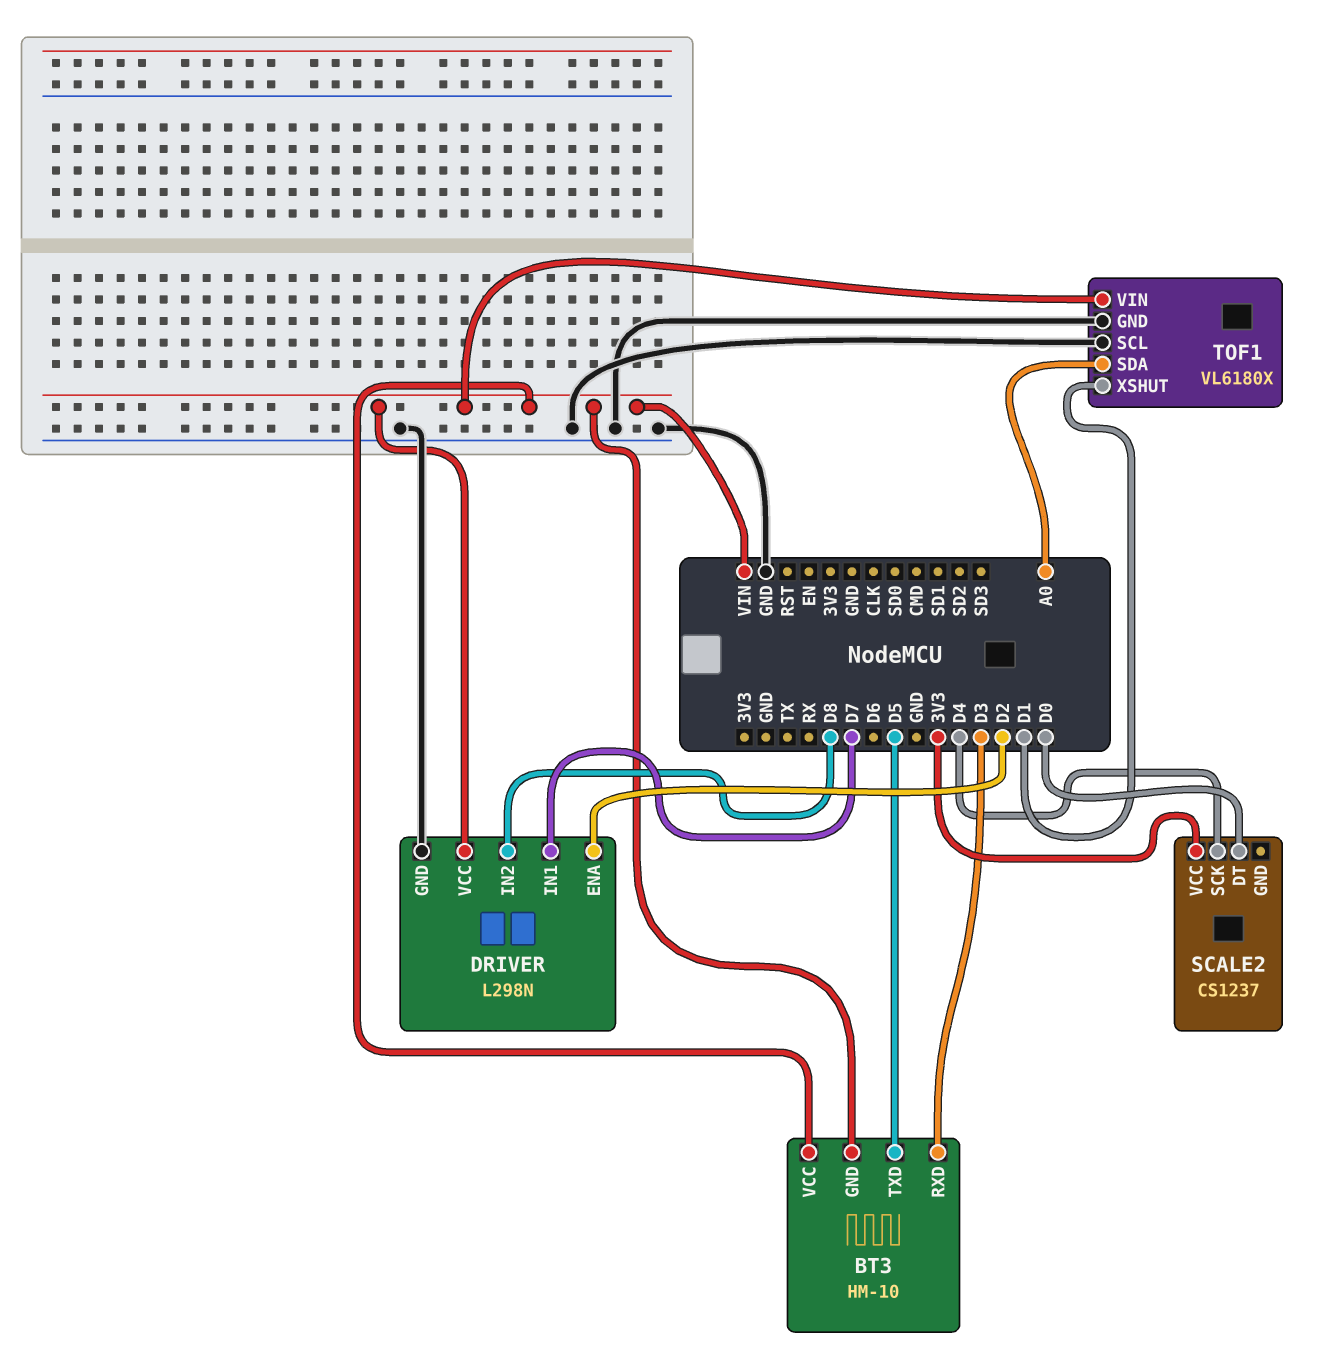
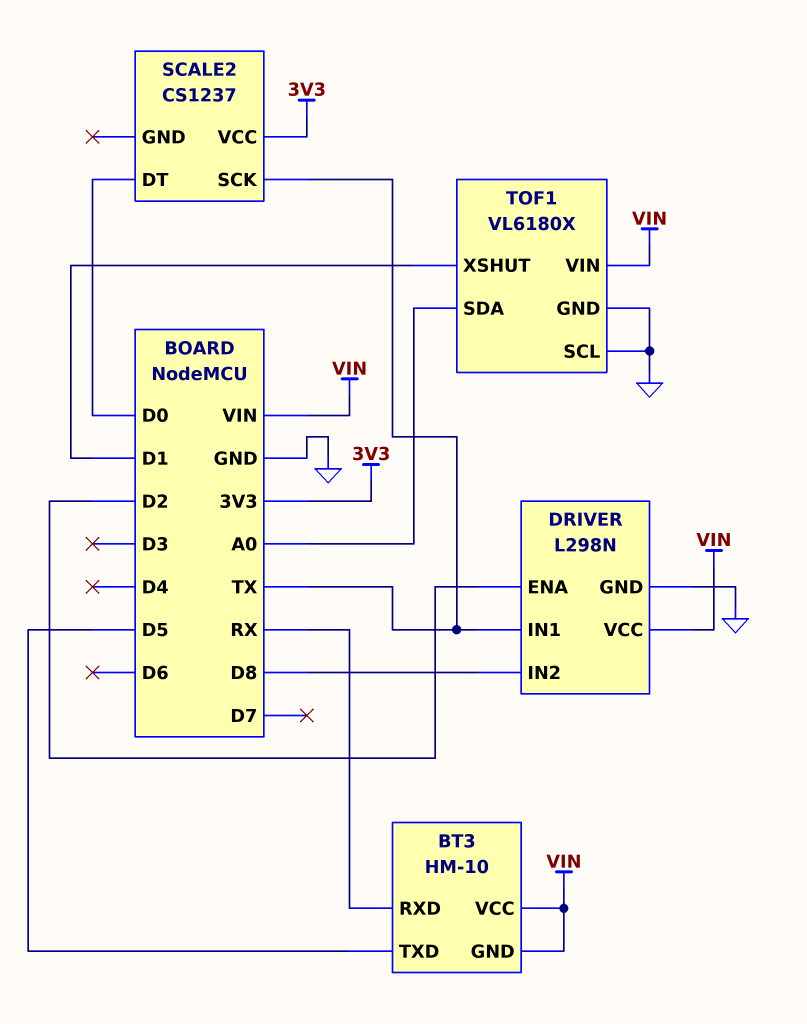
BT3 pin RXD: D3 -> RX
DRIVER pin IN1: D7 -> TX
SCALE2 pin SCK: D4 -> TX

